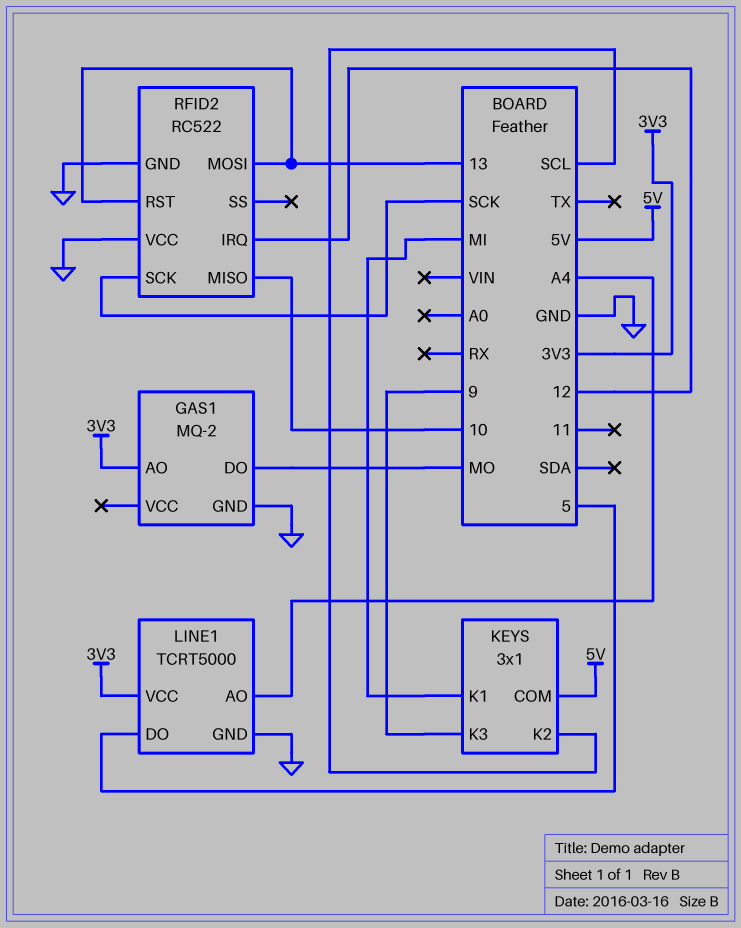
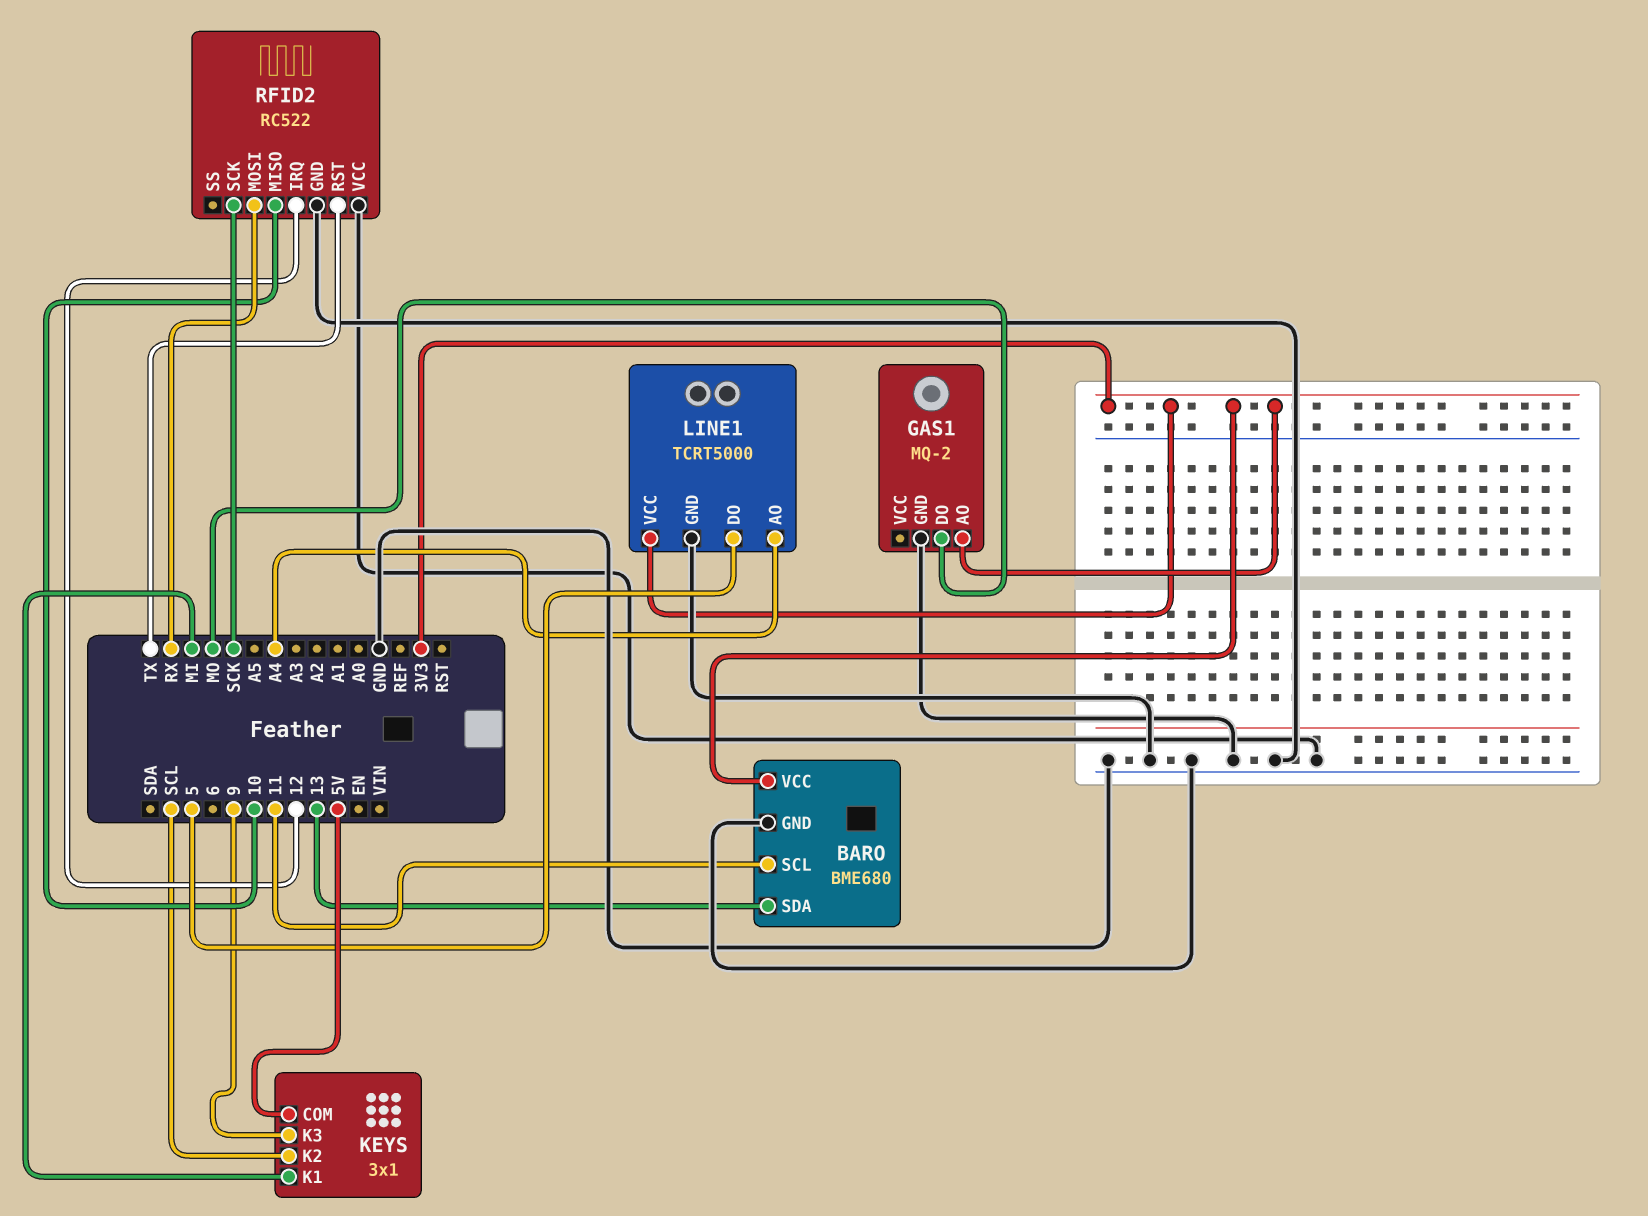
BARO: none -> BME680
BARO pin GND: none -> GND
BARO pin SCL: none -> 11
BARO pin SDA: none -> 13
BARO pin VCC: none -> 3V3
RFID2 pin MOSI: 13 -> RX
RFID2 pin RST: 13 -> TX

